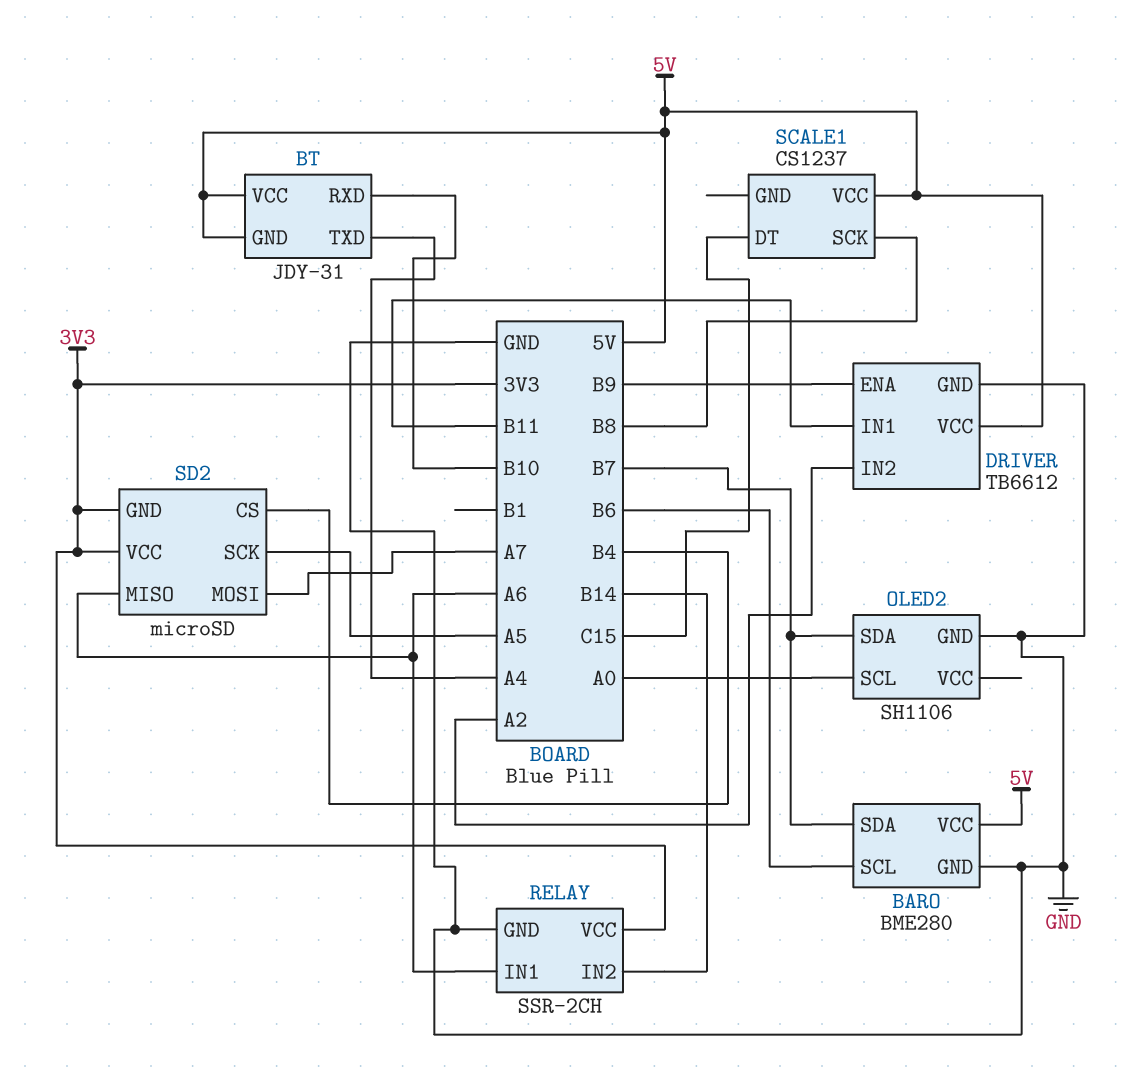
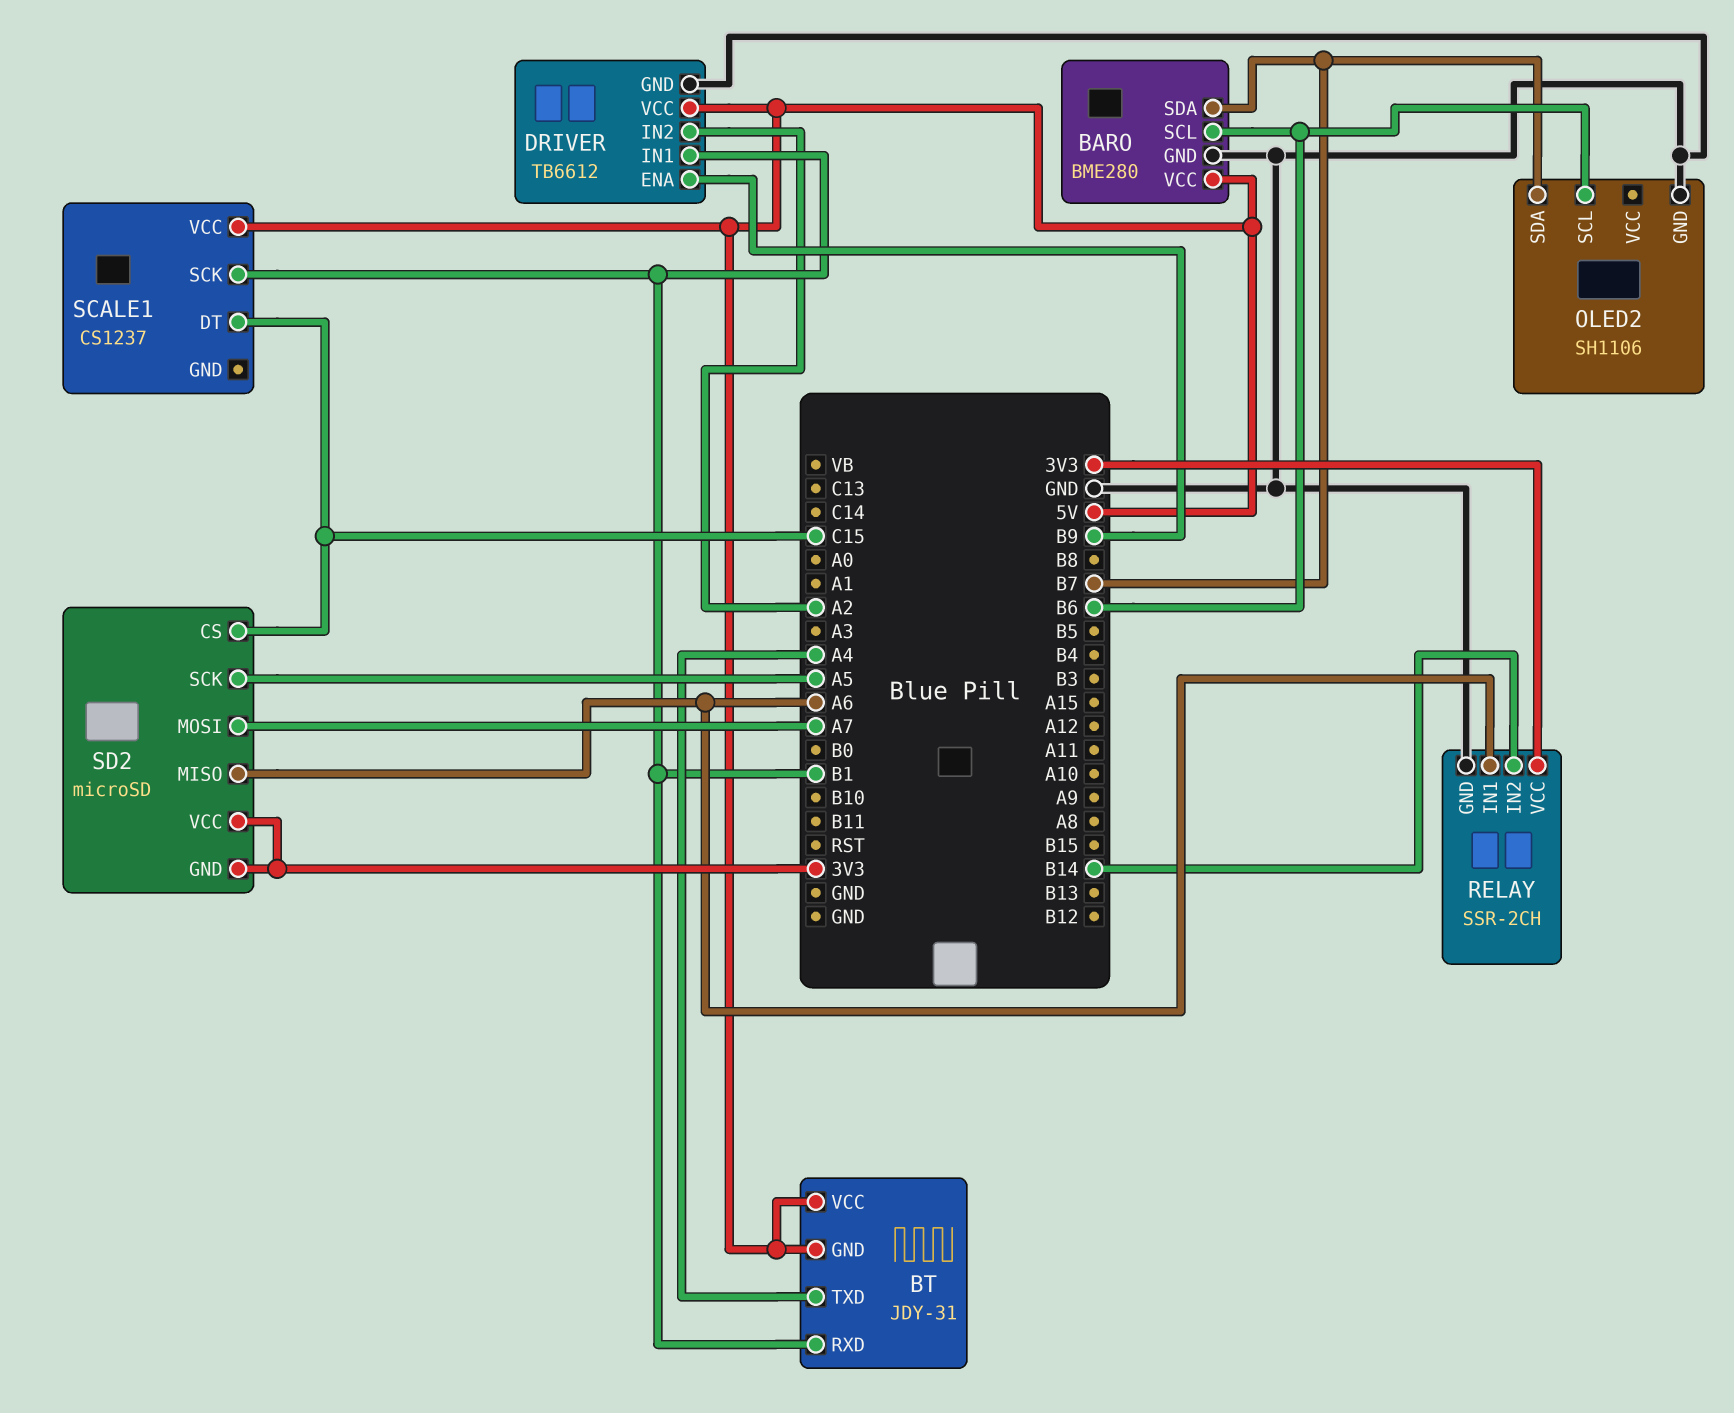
BT pin RXD: B10 -> B1
DRIVER pin IN1: B11 -> B1
OLED2 pin SCL: A0 -> B6
SCALE1 pin SCK: B8 -> B1
SD2 pin CS: B4 -> C15

